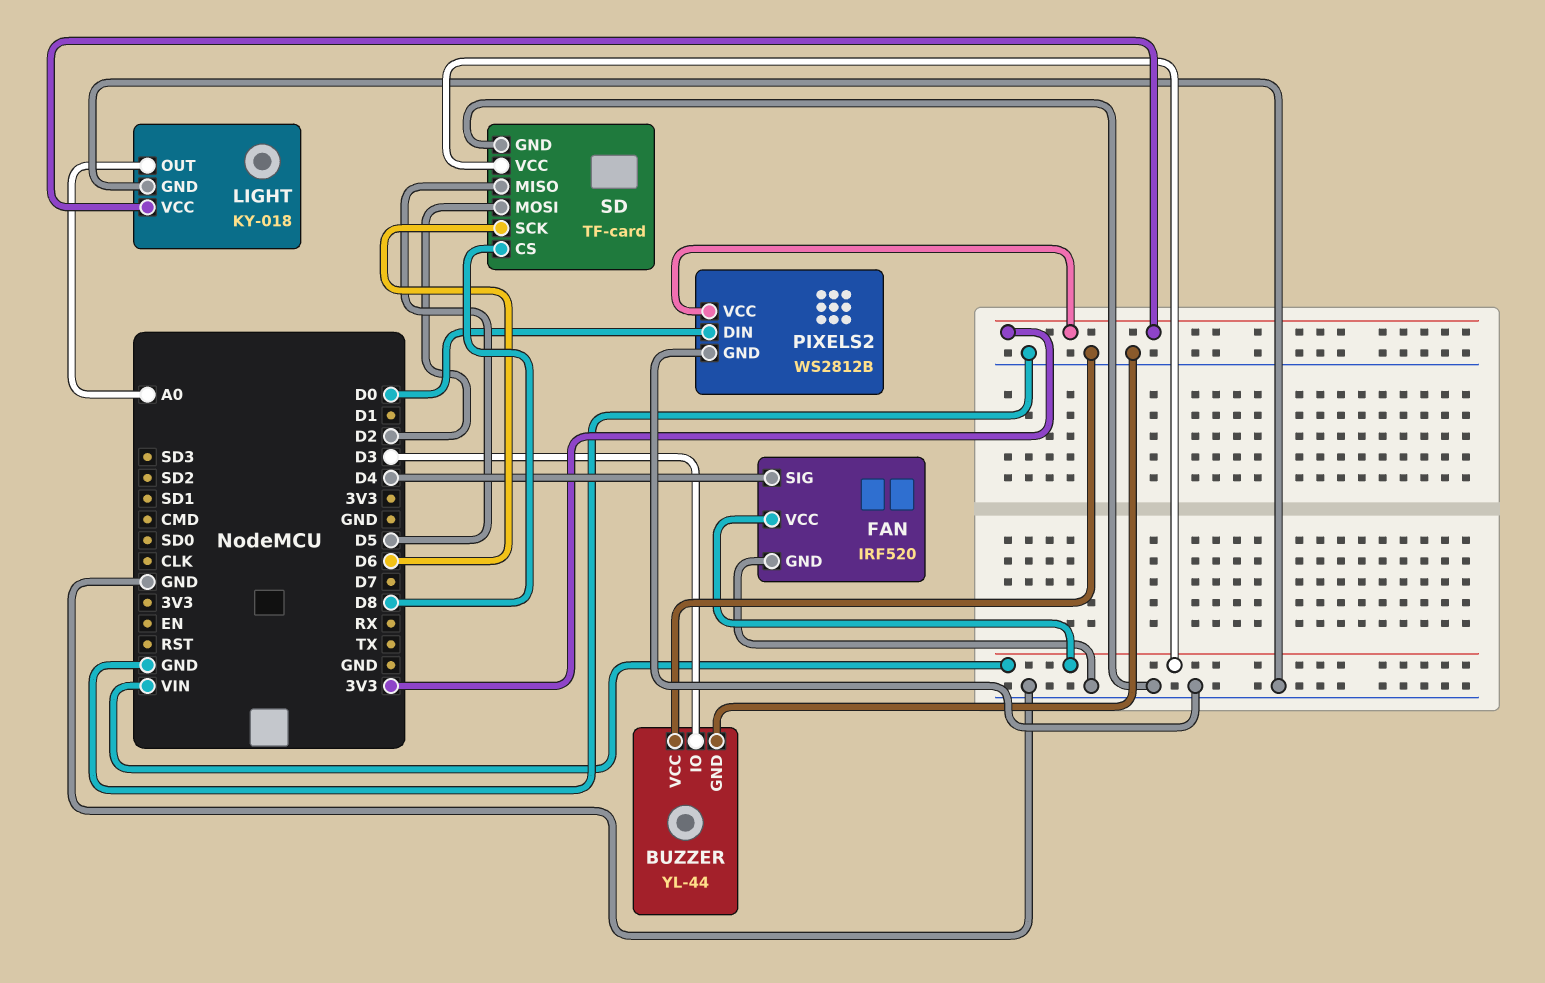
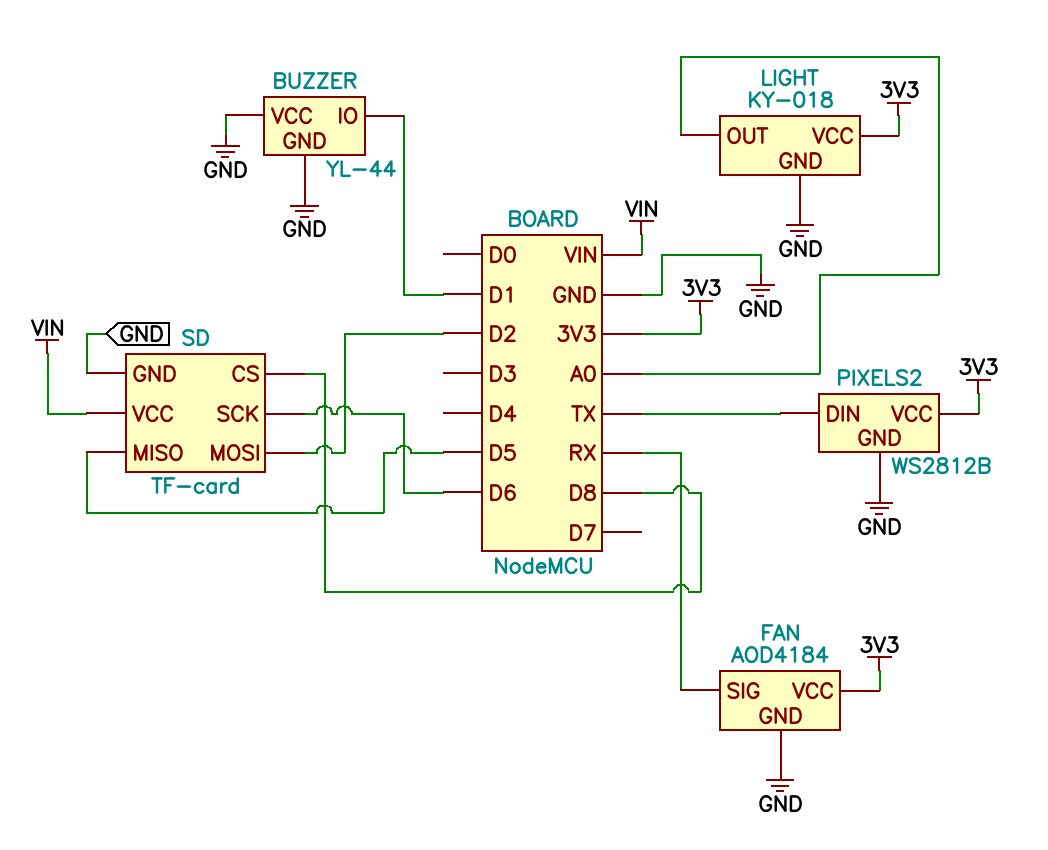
BUZZER pin IO: D3 -> D1
FAN: IRF520 -> AOD4184
FAN pin SIG: D4 -> RX
FAN pin VCC: VIN -> 3V3
PIXELS2 pin DIN: D0 -> TX

